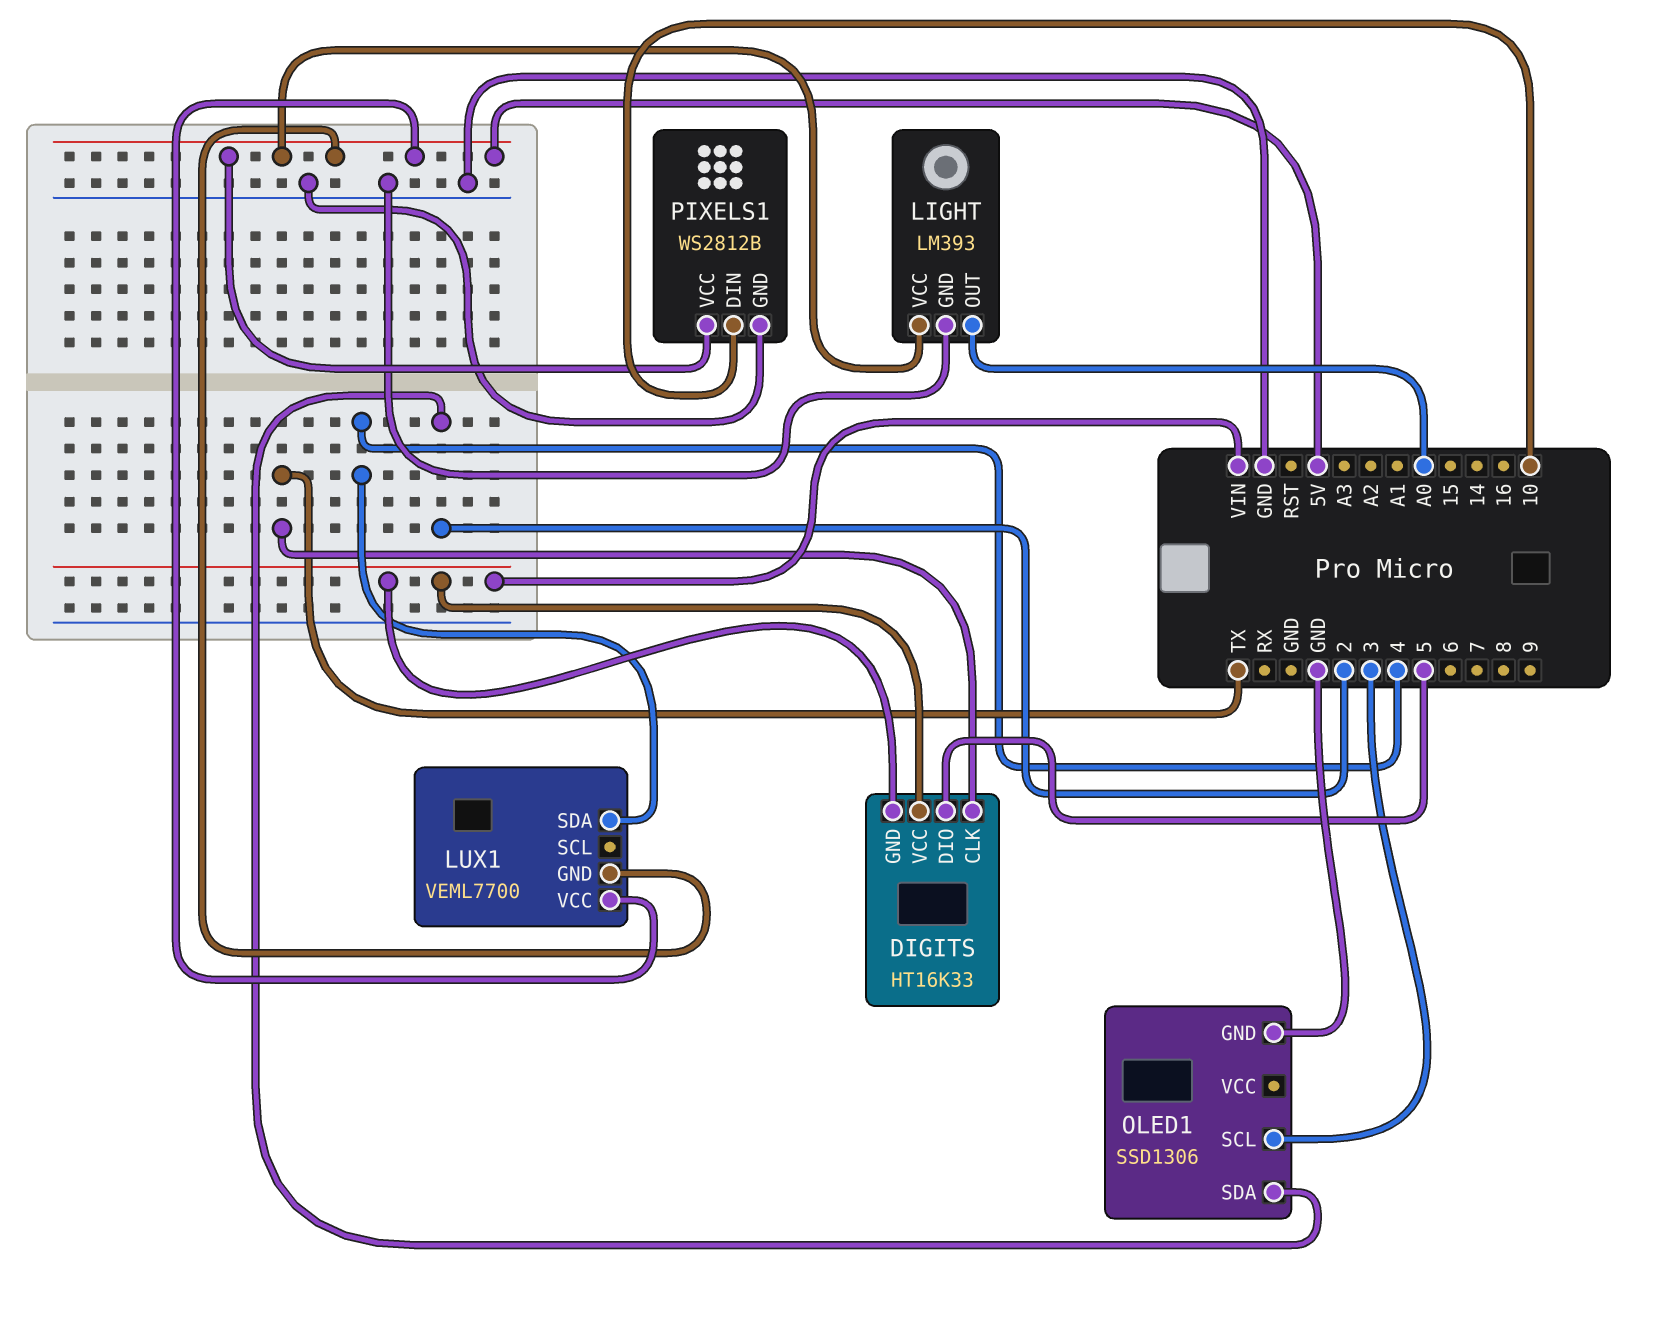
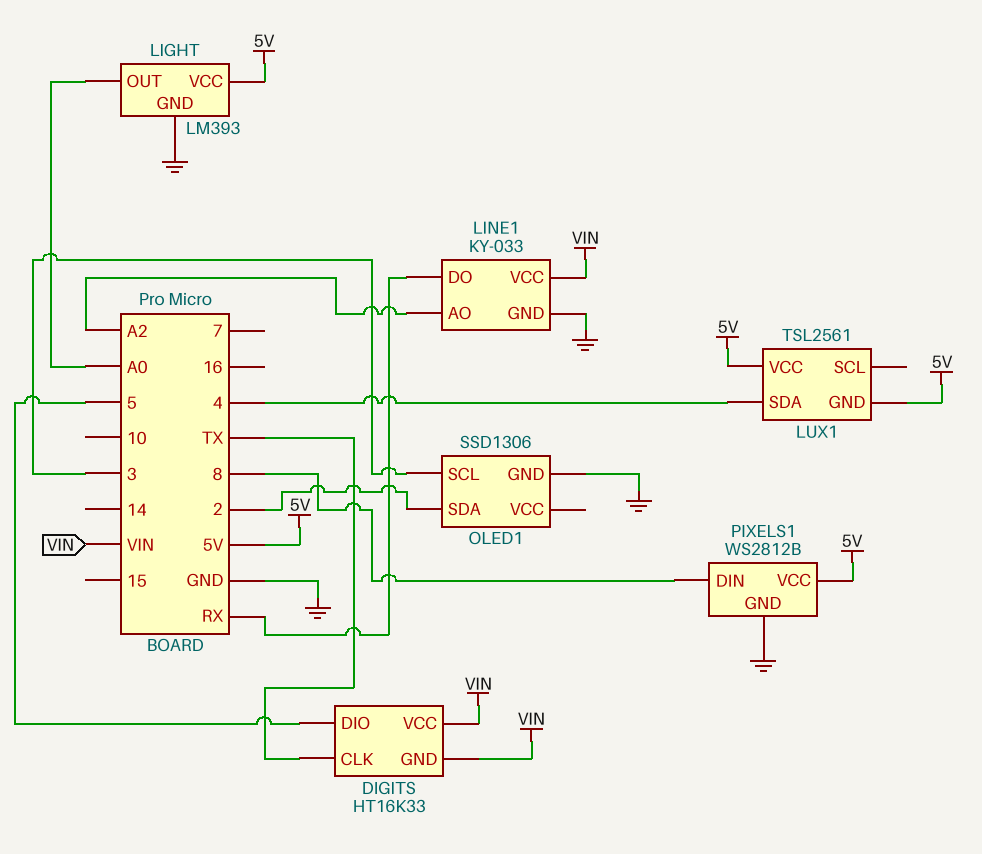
LINE1: none -> KY-033
LINE1 pin AO: none -> A2
LINE1 pin DO: none -> RX
LINE1 pin GND: none -> GND
LINE1 pin VCC: none -> VIN
LUX1: VEML7700 -> TSL2561
PIXELS1 pin DIN: 10 -> 8

